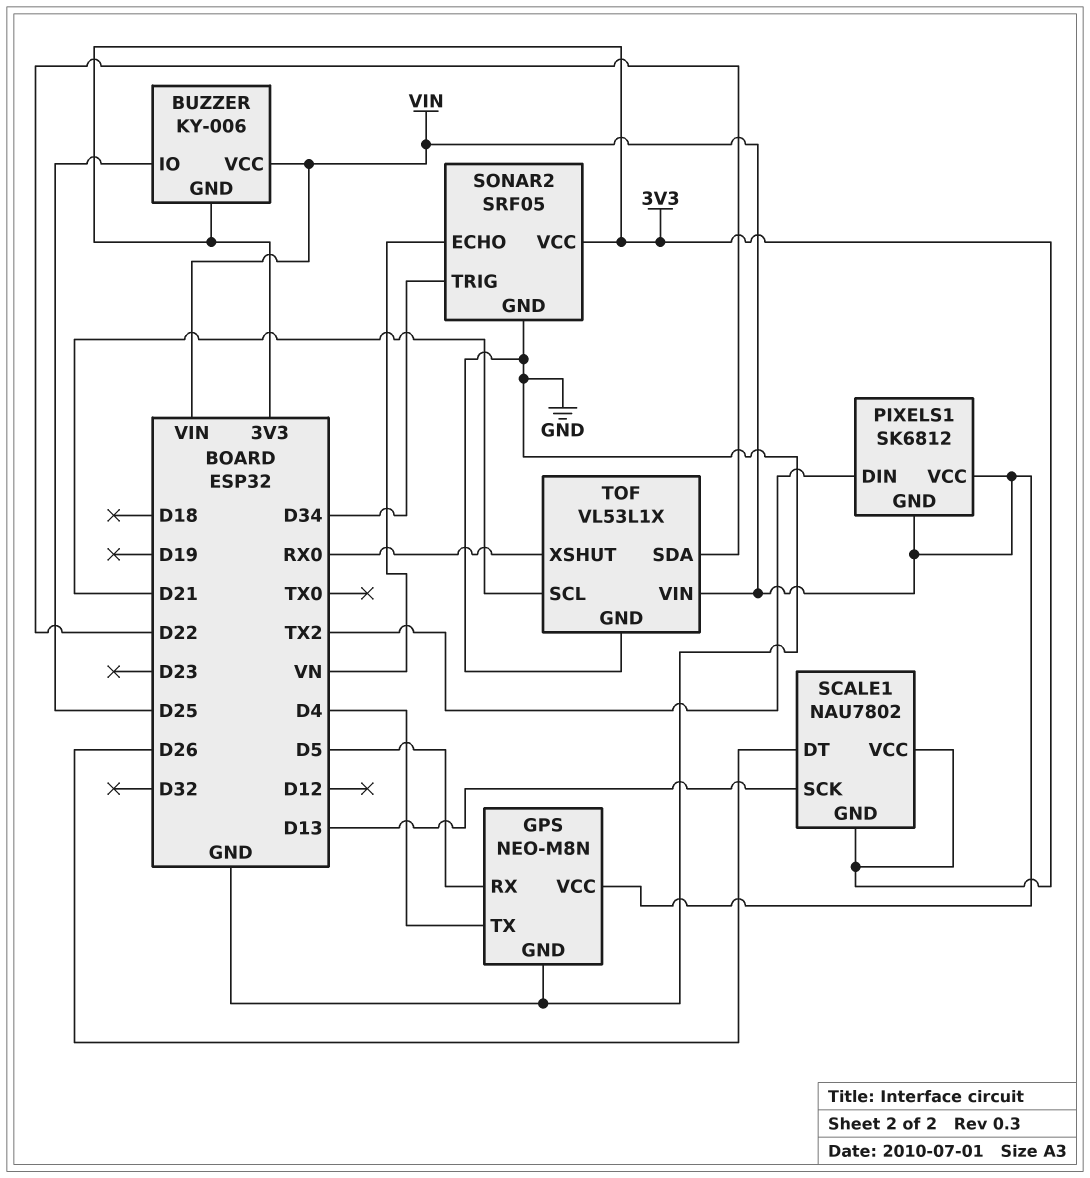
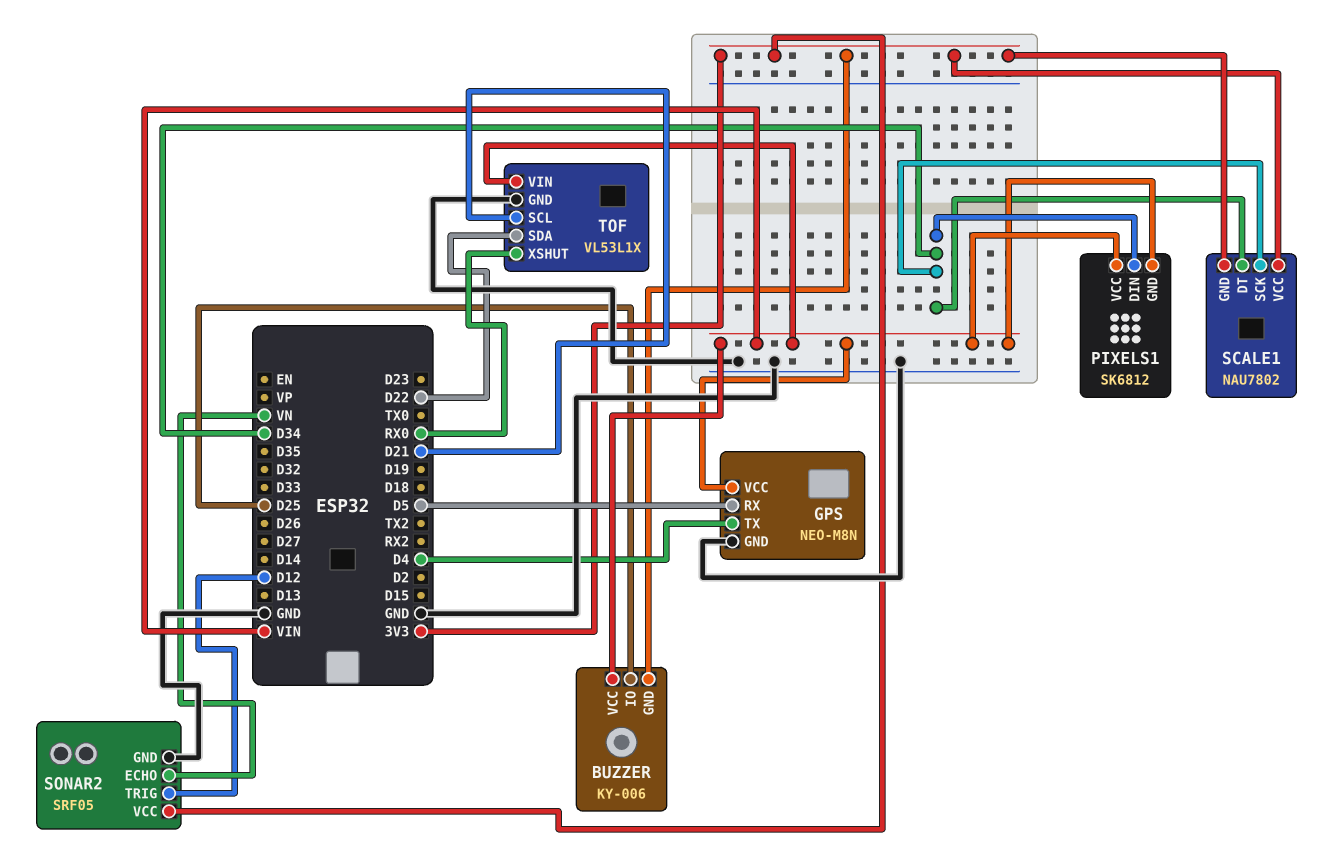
PIXELS1 pin DIN: TX2 -> D34
SCALE1 pin DT: D26 -> D34
SCALE1 pin SCK: D13 -> D34
SONAR2 pin TRIG: D34 -> D12

